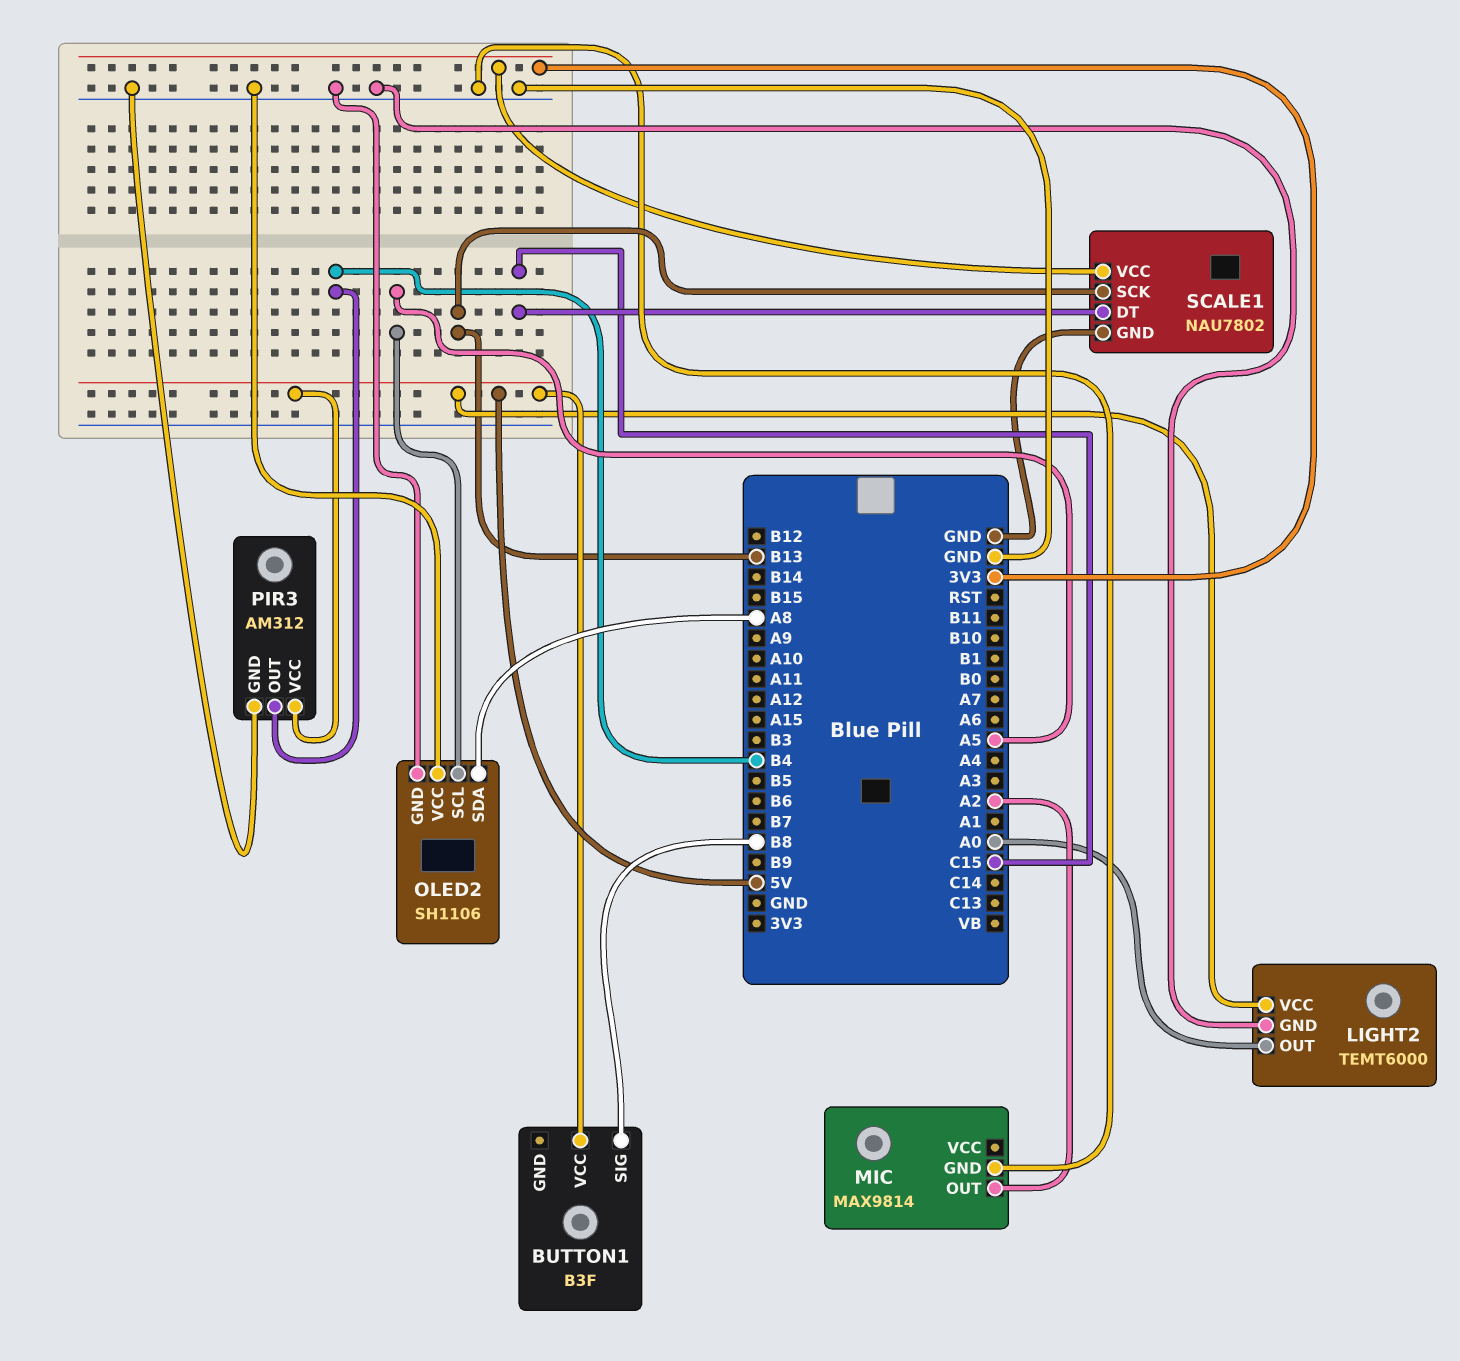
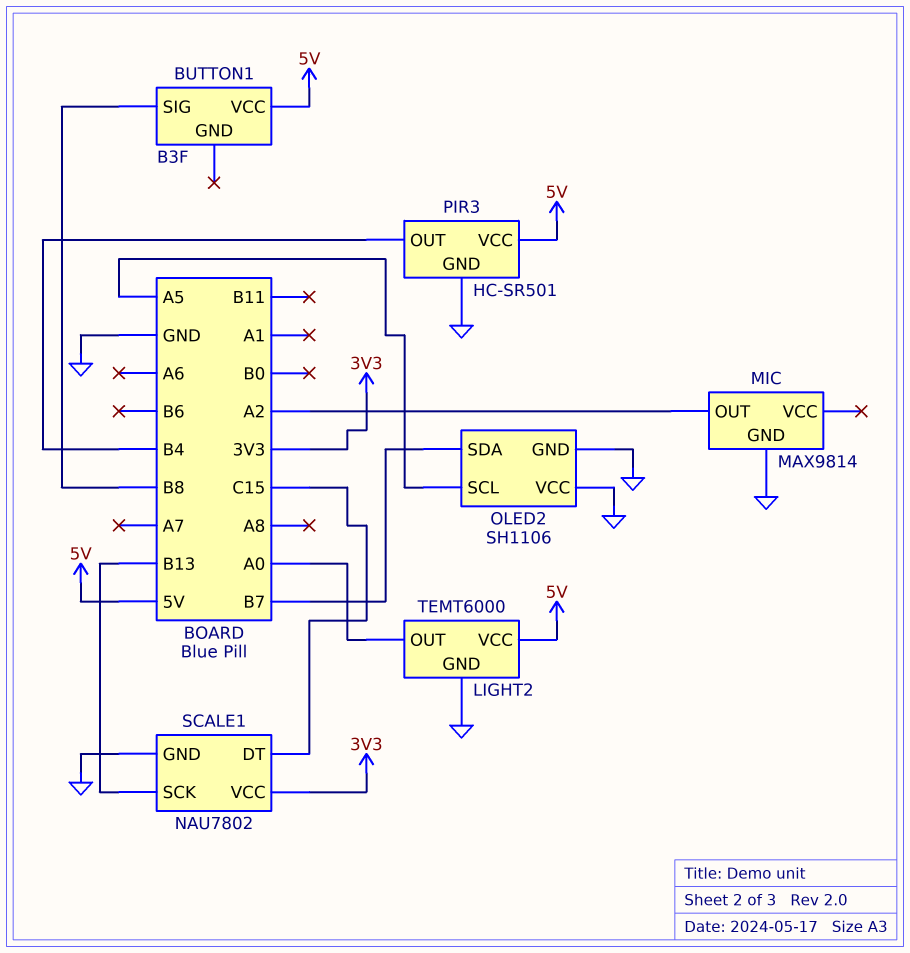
OLED2 pin SDA: A8 -> B7
PIR3: AM312 -> HC-SR501

